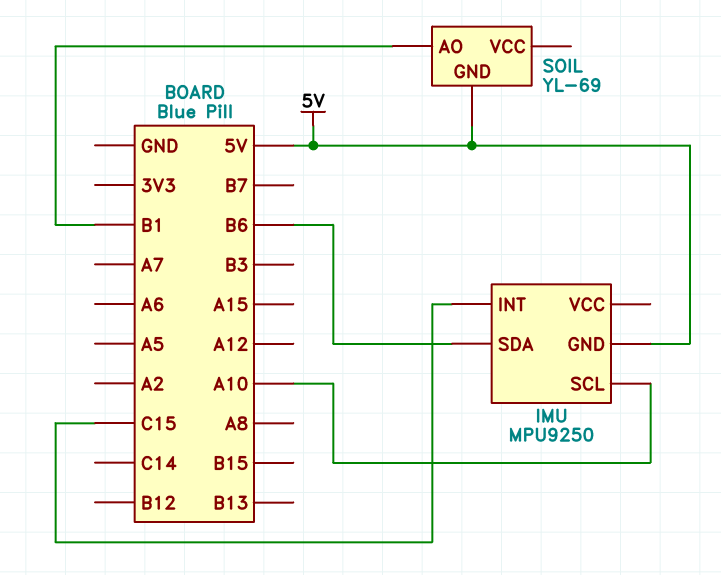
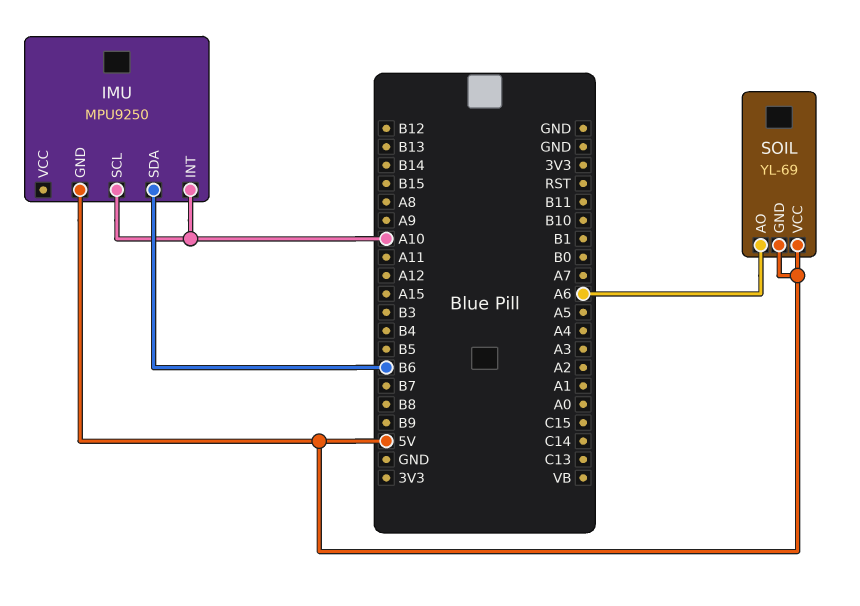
IMU pin INT: C15 -> A10
SOIL pin AO: B1 -> A6
SOIL pin VCC: none -> 5V

